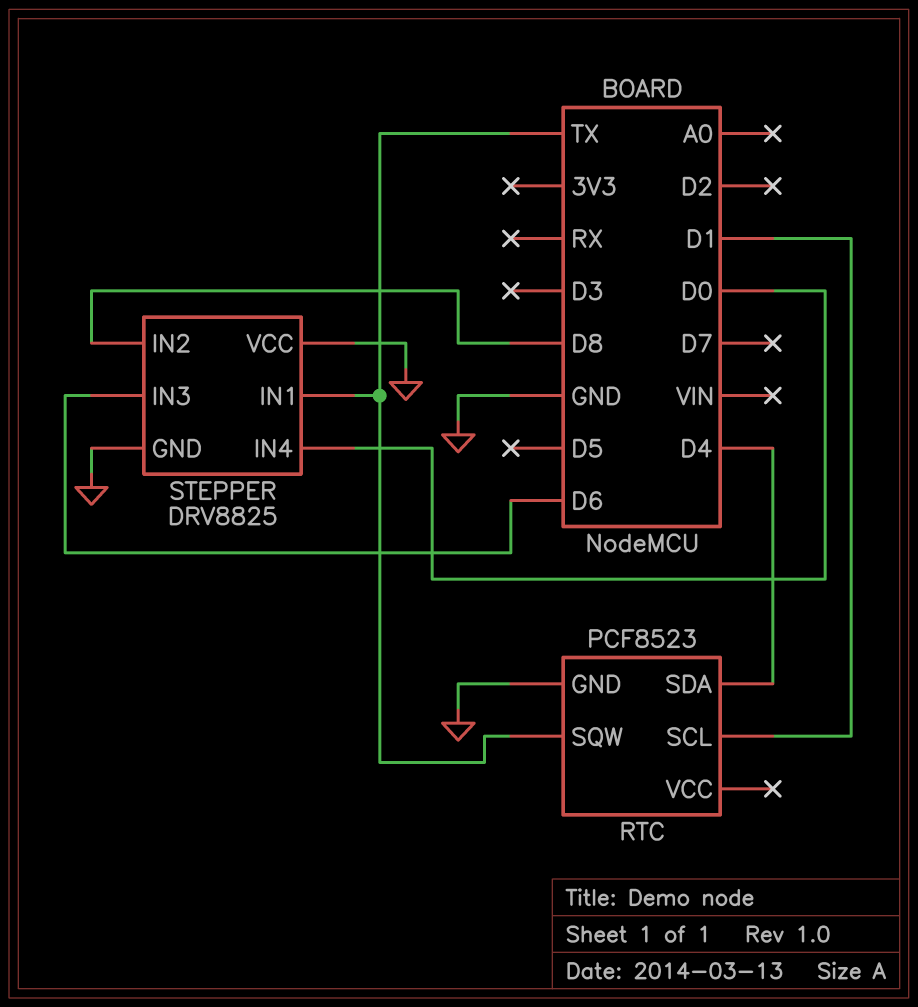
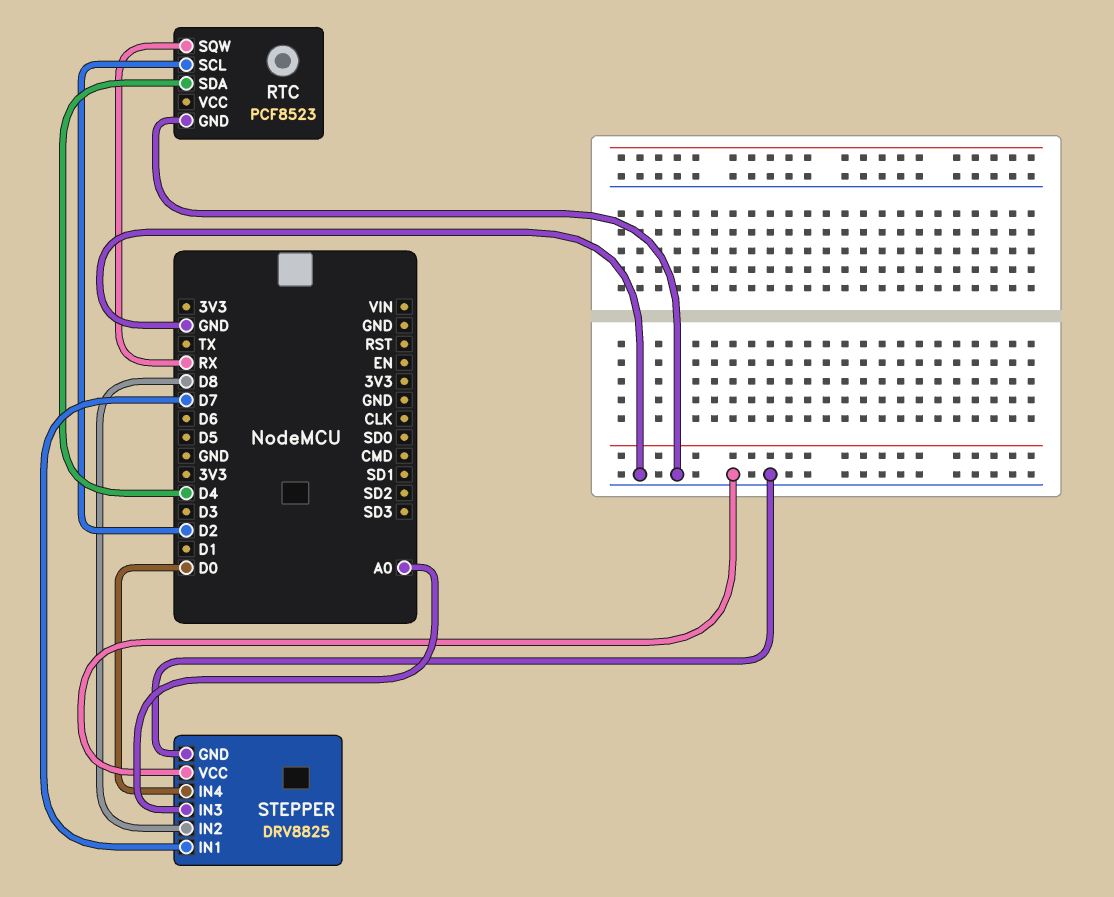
RTC pin SCL: D1 -> D2
RTC pin SQW: TX -> RX
STEPPER pin IN1: TX -> D7
STEPPER pin IN3: D6 -> A0

